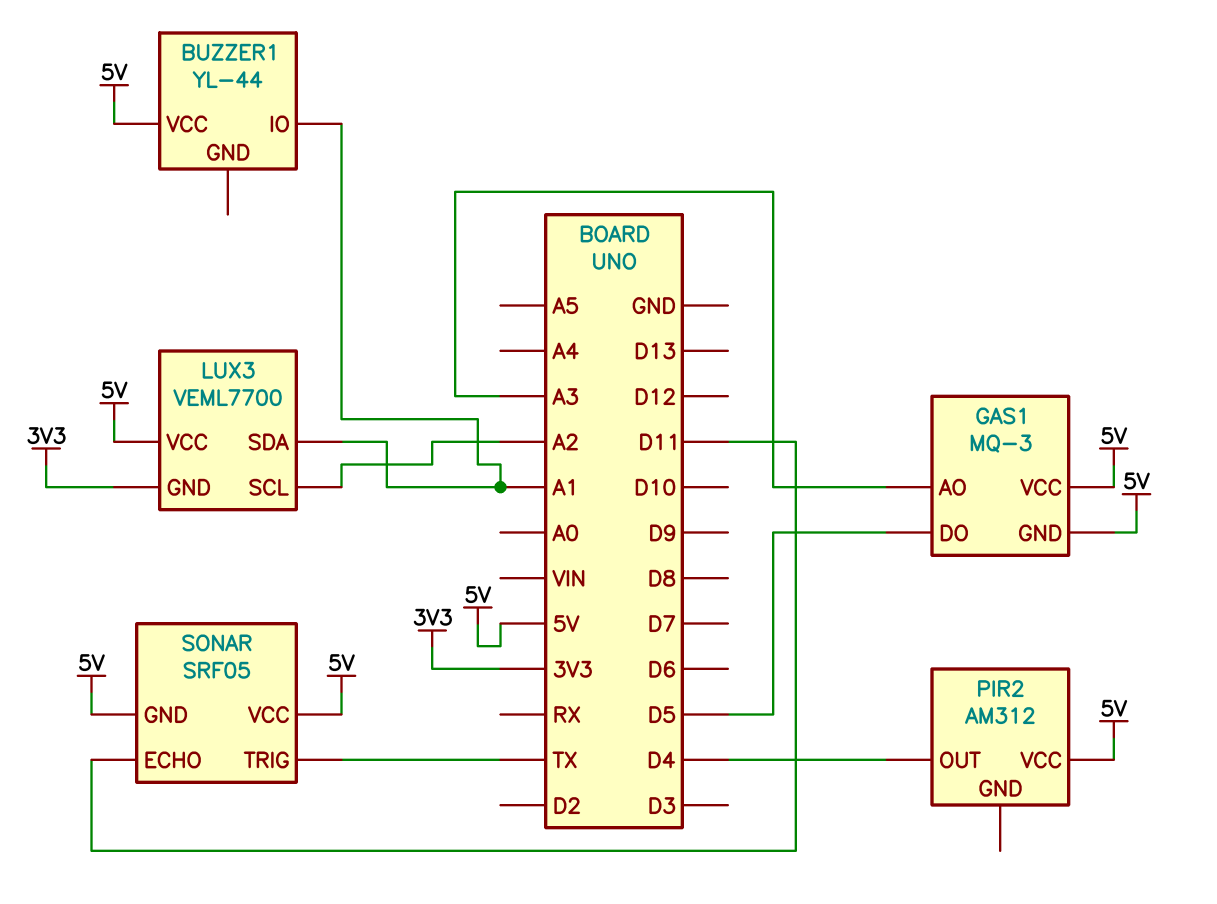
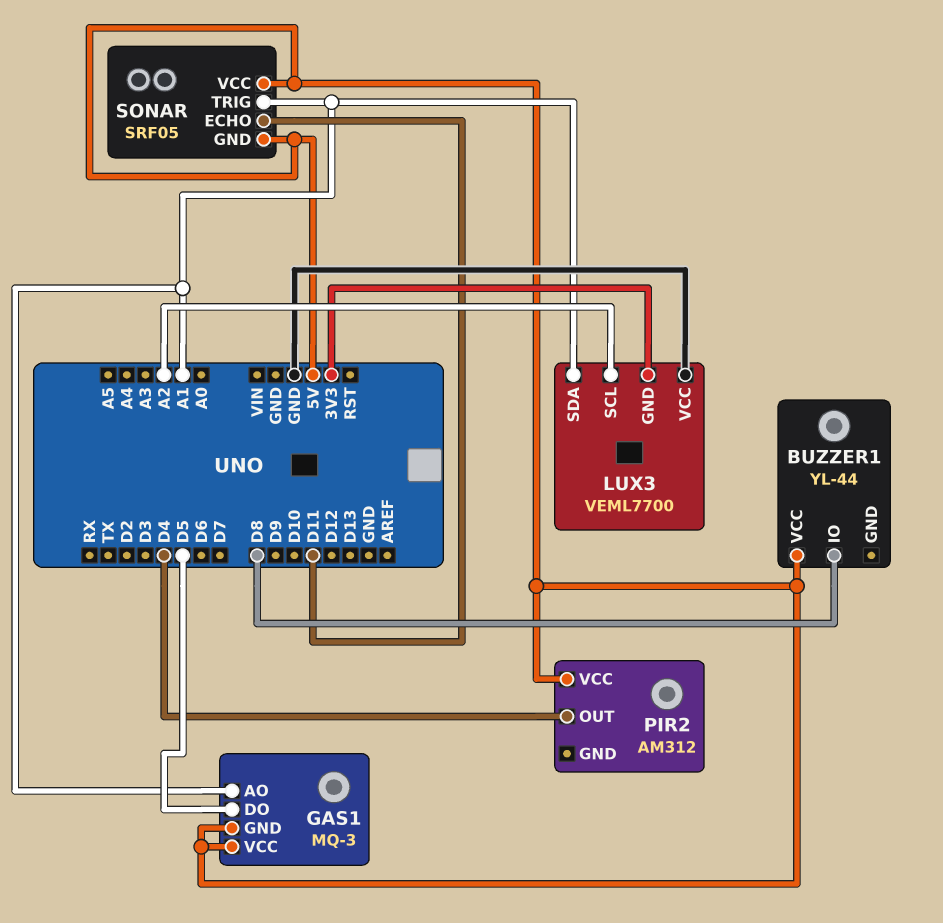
BUZZER1 pin IO: A1 -> D8
GAS1 pin AO: A3 -> A1
LUX3 pin VCC: 5V -> GND
SONAR pin TRIG: TX -> A1

